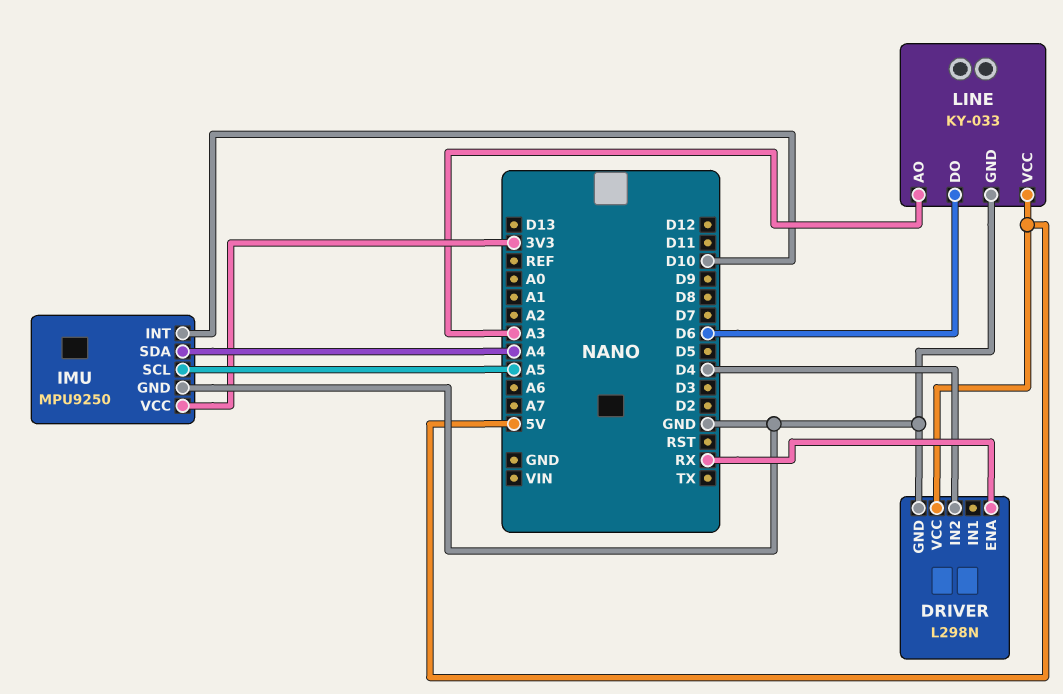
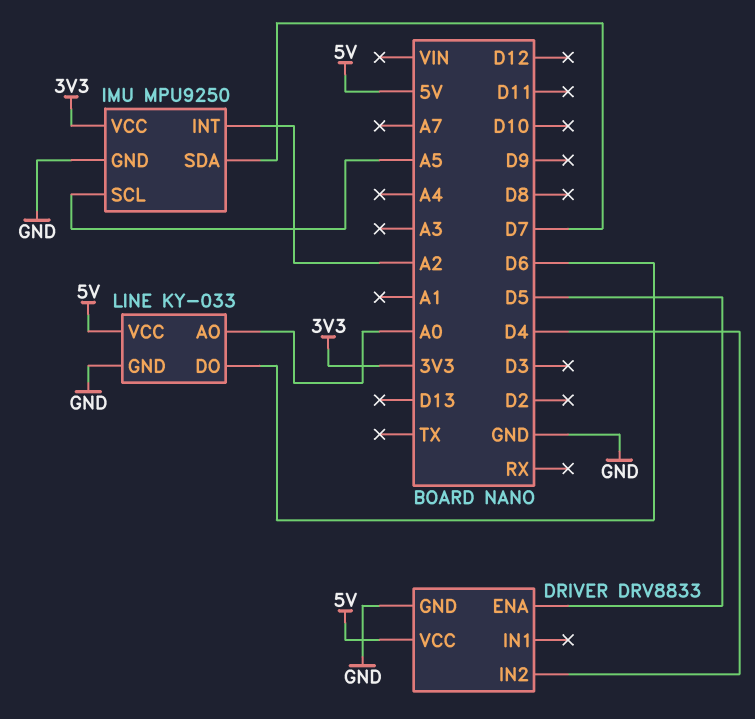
DRIVER: L298N -> DRV8833
DRIVER pin ENA: RX -> D5
IMU pin INT: D10 -> A2
IMU pin SDA: A4 -> D7
LINE pin AO: A3 -> A0

